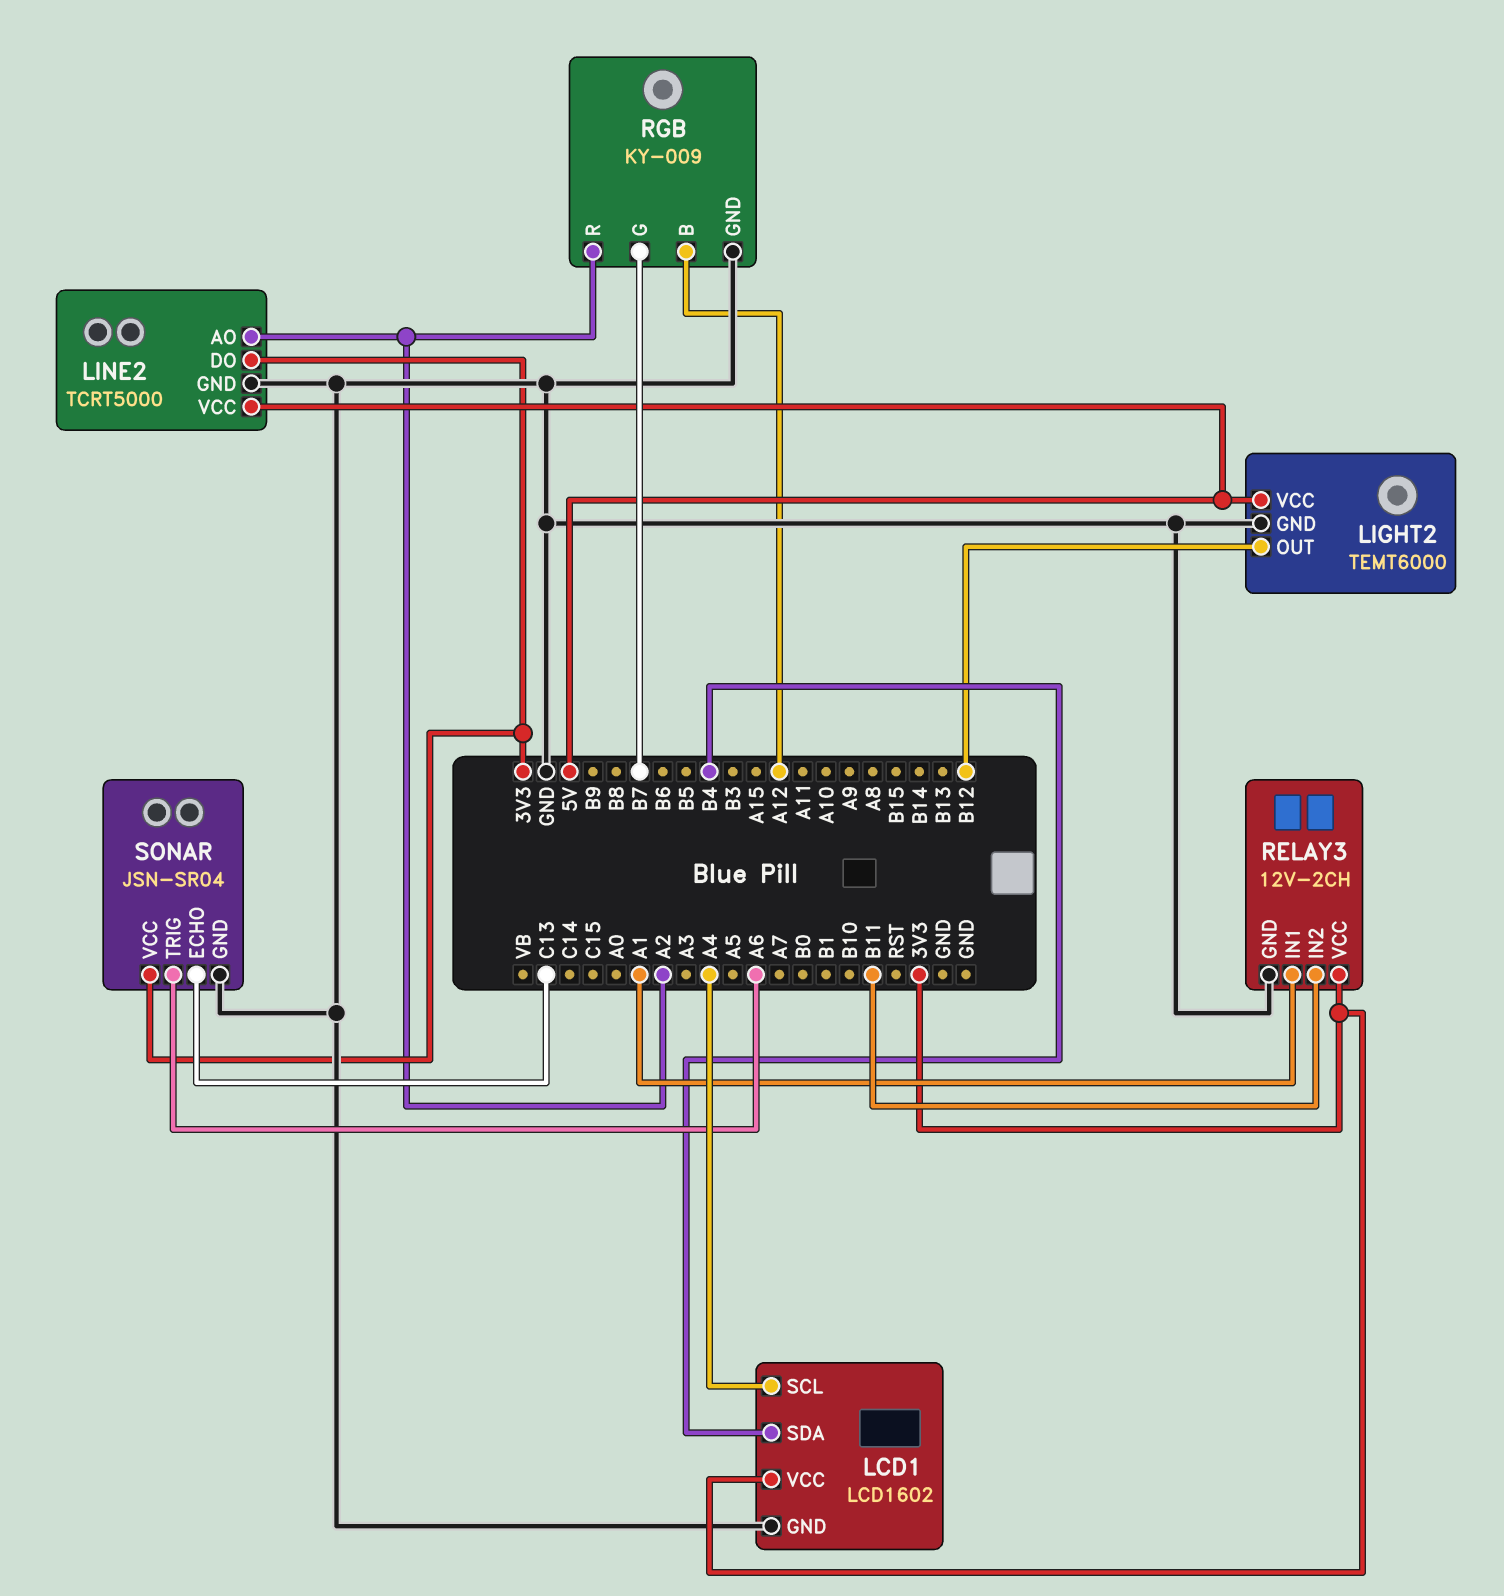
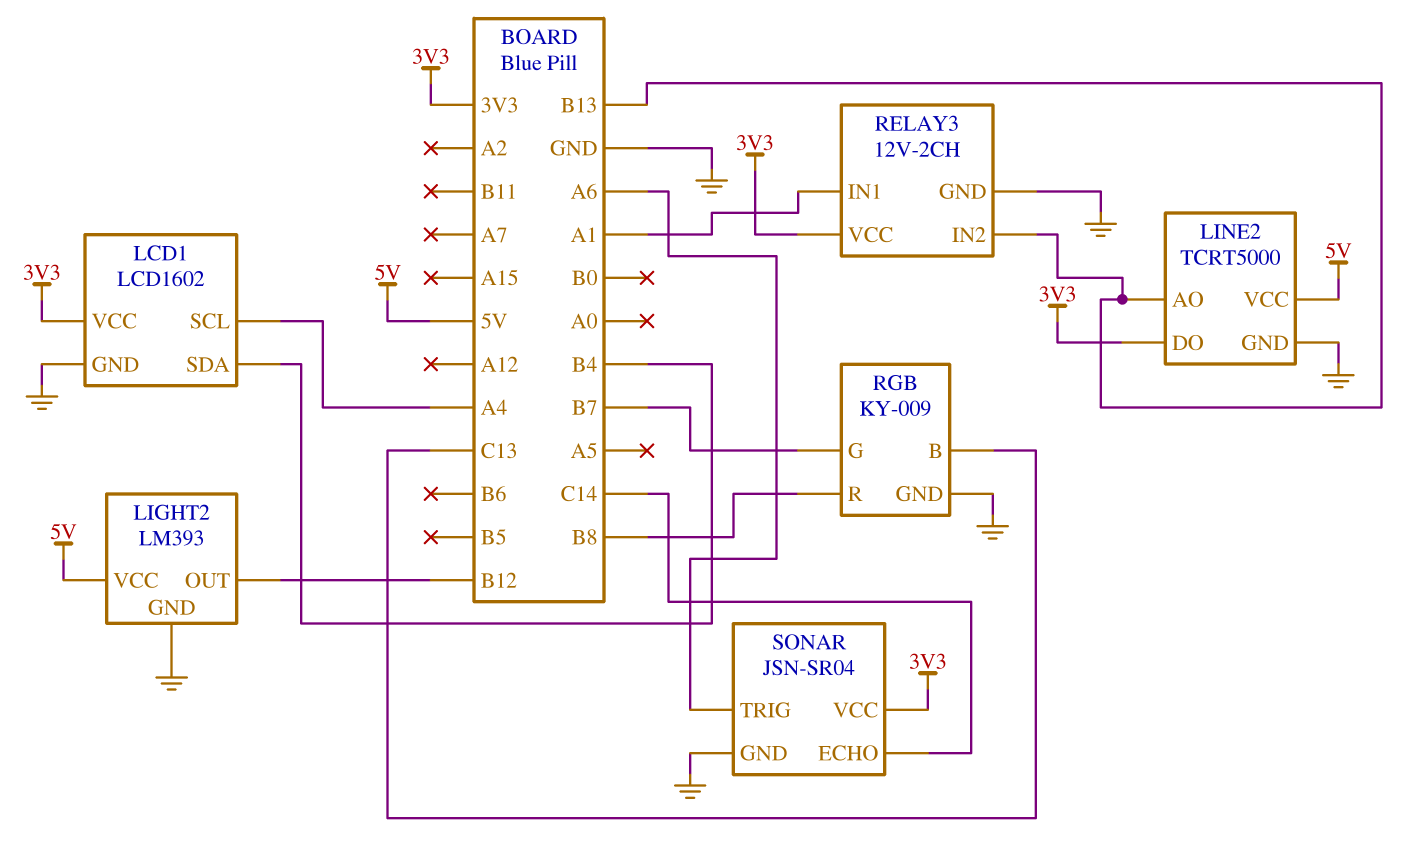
LIGHT2: TEMT6000 -> LM393
LINE2 pin AO: A2 -> B13
RELAY3 pin IN2: B11 -> B13
RGB pin B: A12 -> C13
RGB pin R: A2 -> B8
SONAR pin ECHO: C13 -> C14

